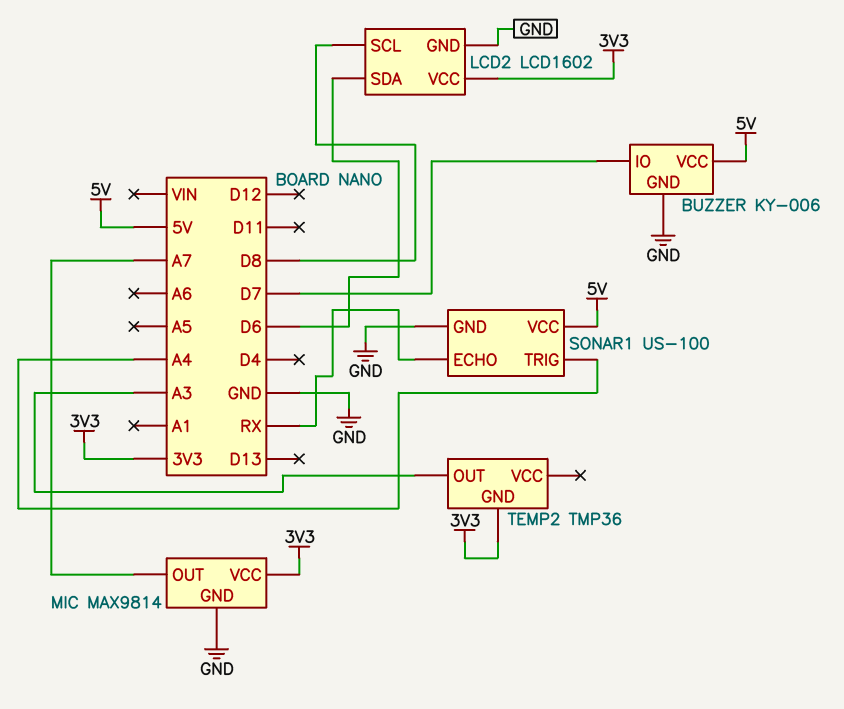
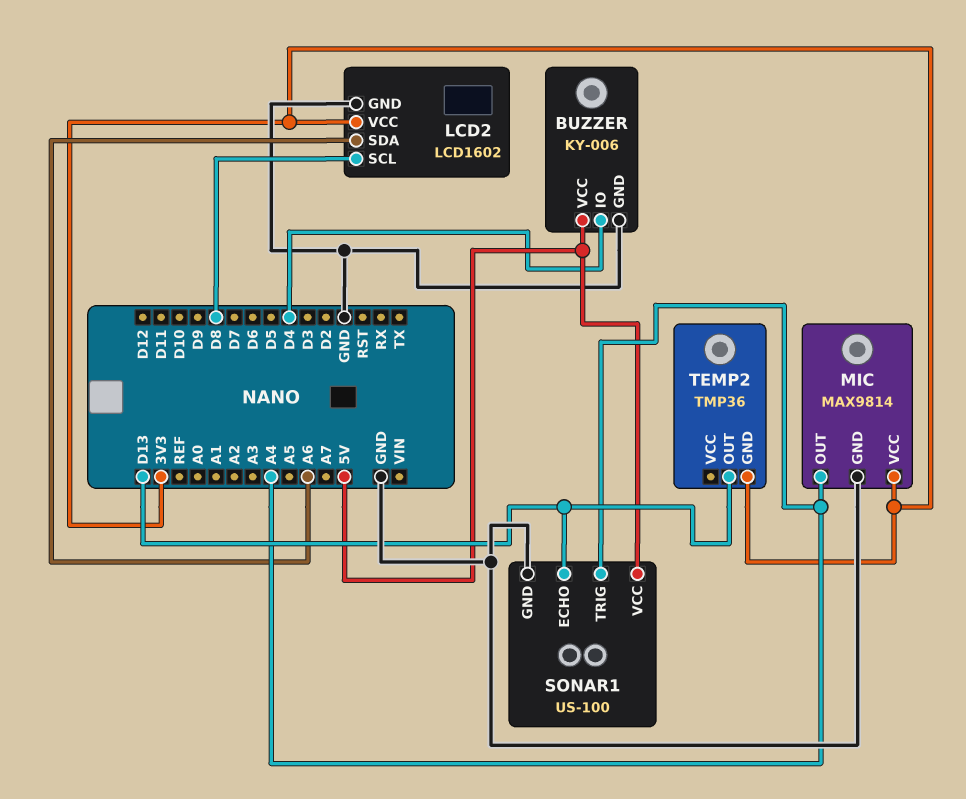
BUZZER pin IO: D7 -> D4
LCD2 pin SDA: D6 -> A6
MIC pin OUT: A7 -> A4
SONAR1 pin ECHO: RX -> D13
TEMP2 pin OUT: A3 -> D13

